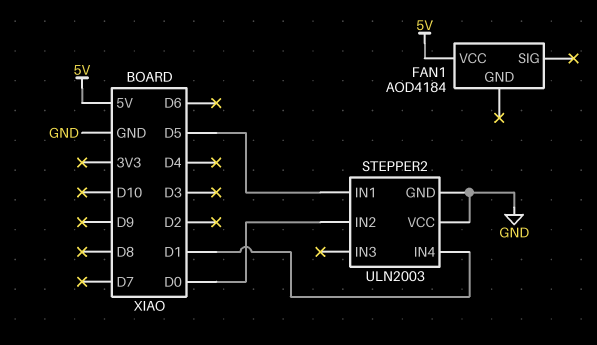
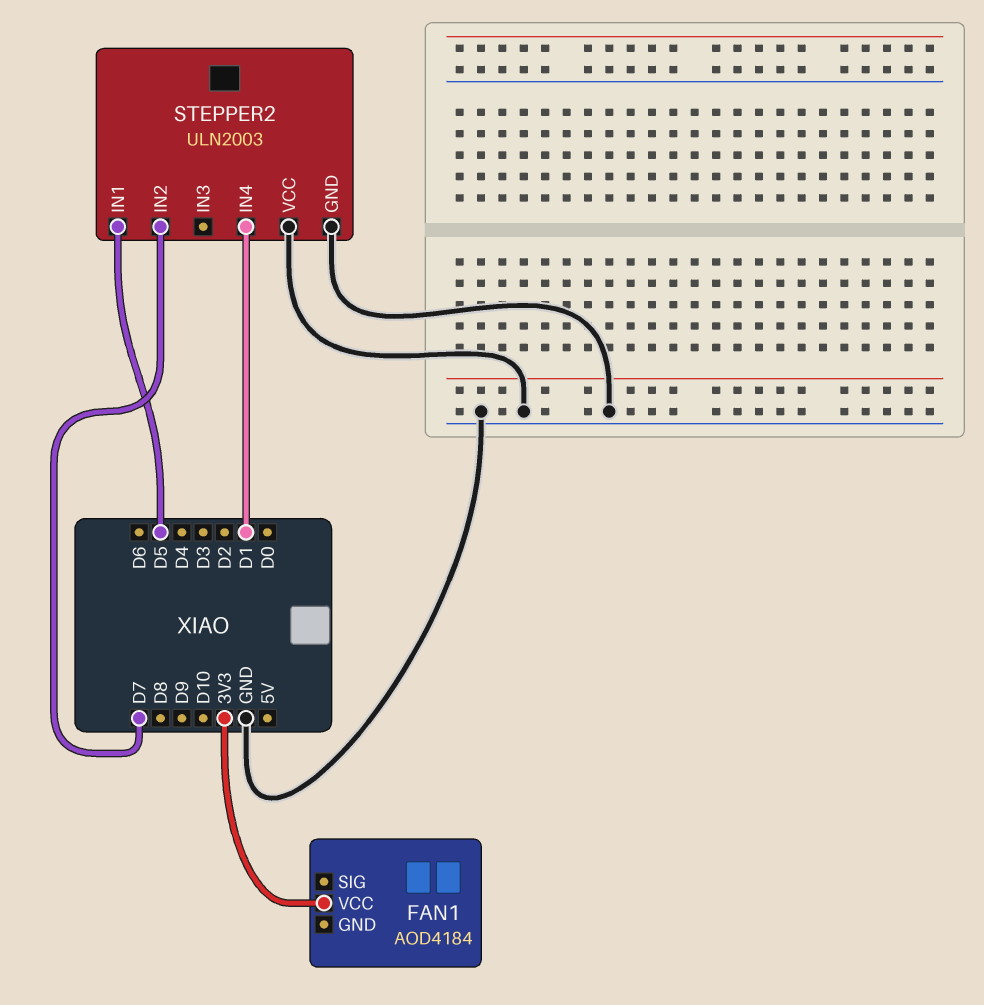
FAN1 pin VCC: 5V -> 3V3
STEPPER2 pin IN2: D0 -> D7

